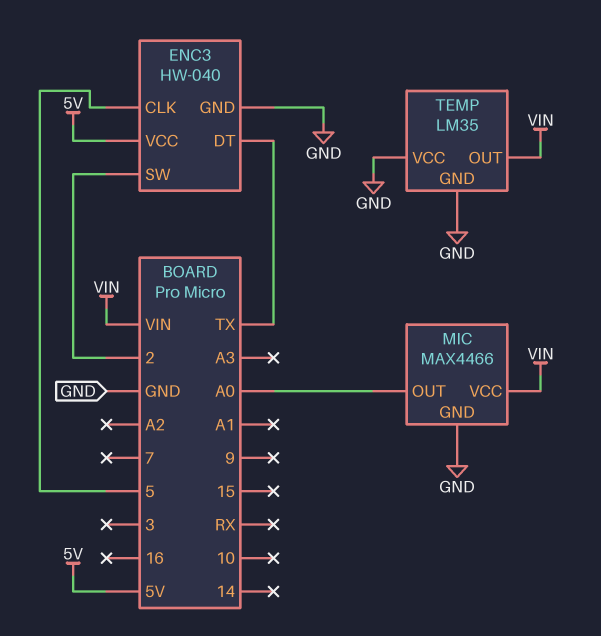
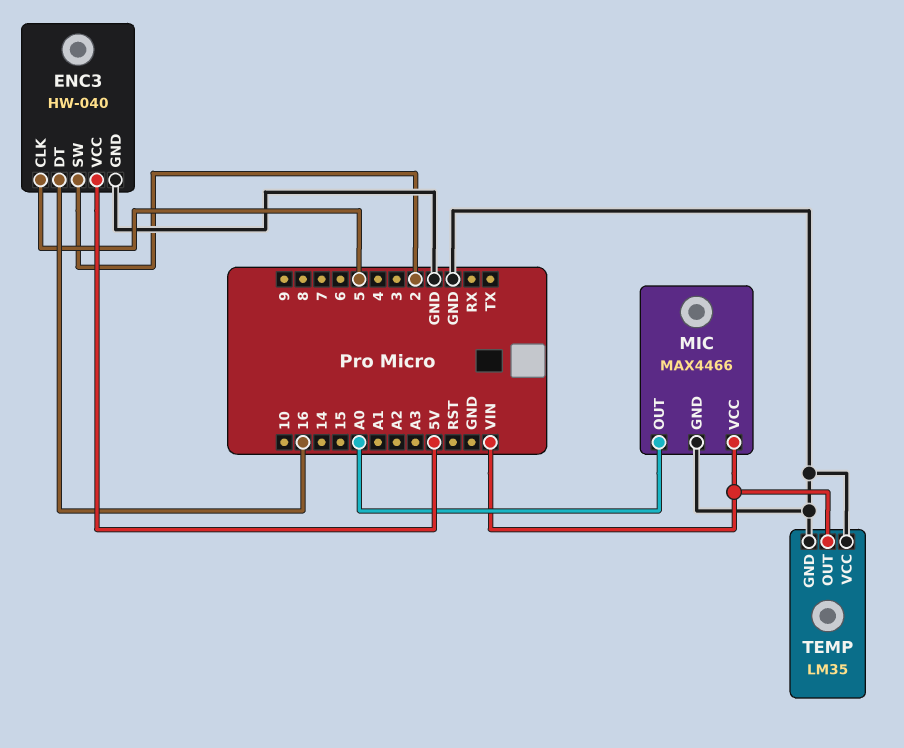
ENC3 pin DT: TX -> 16

